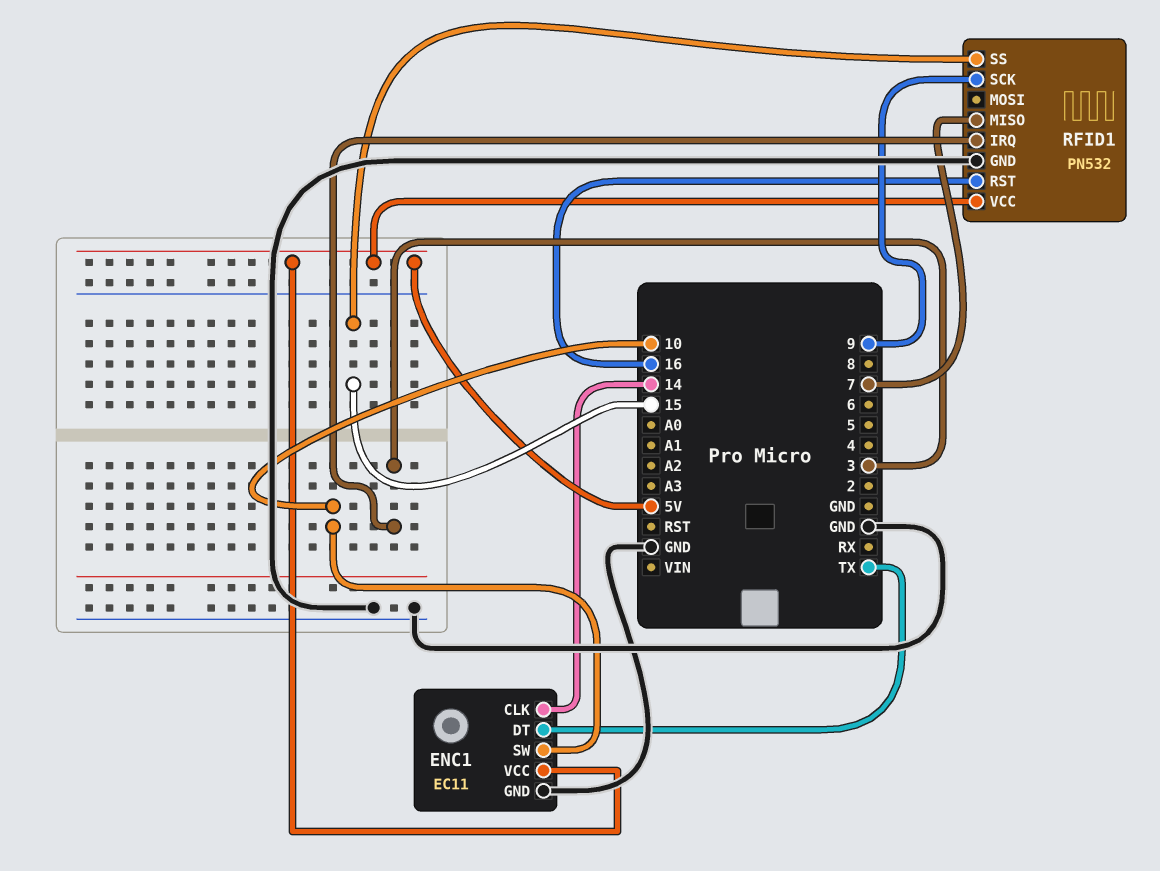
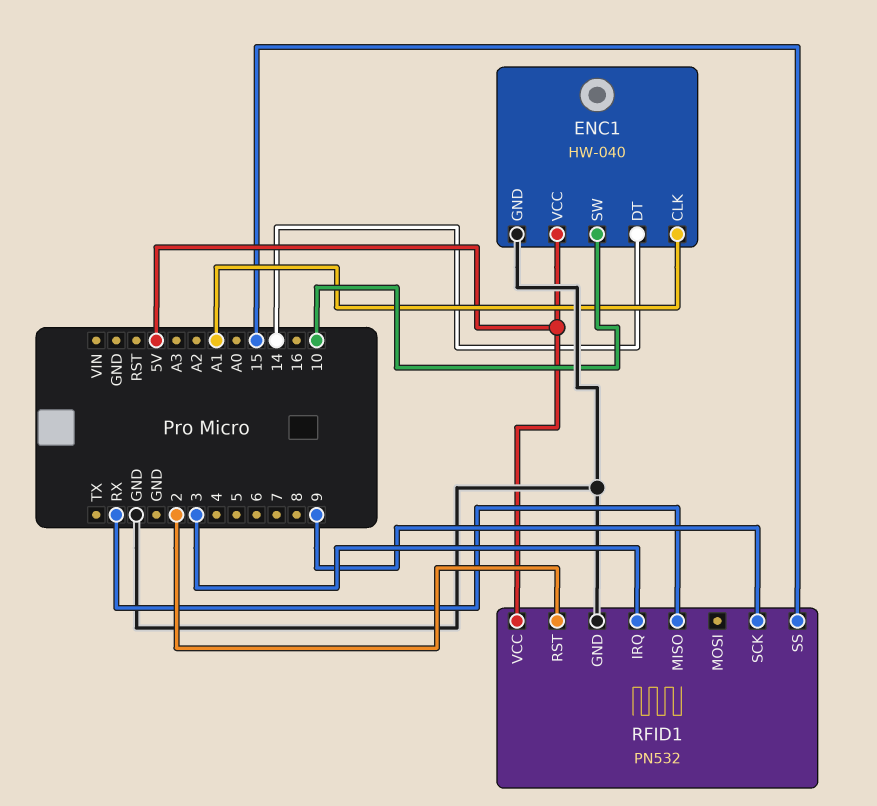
ENC1: EC11 -> HW-040
ENC1 pin CLK: 14 -> A1
ENC1 pin DT: TX -> 14
RFID1 pin MISO: 7 -> RX
RFID1 pin RST: 16 -> 2

